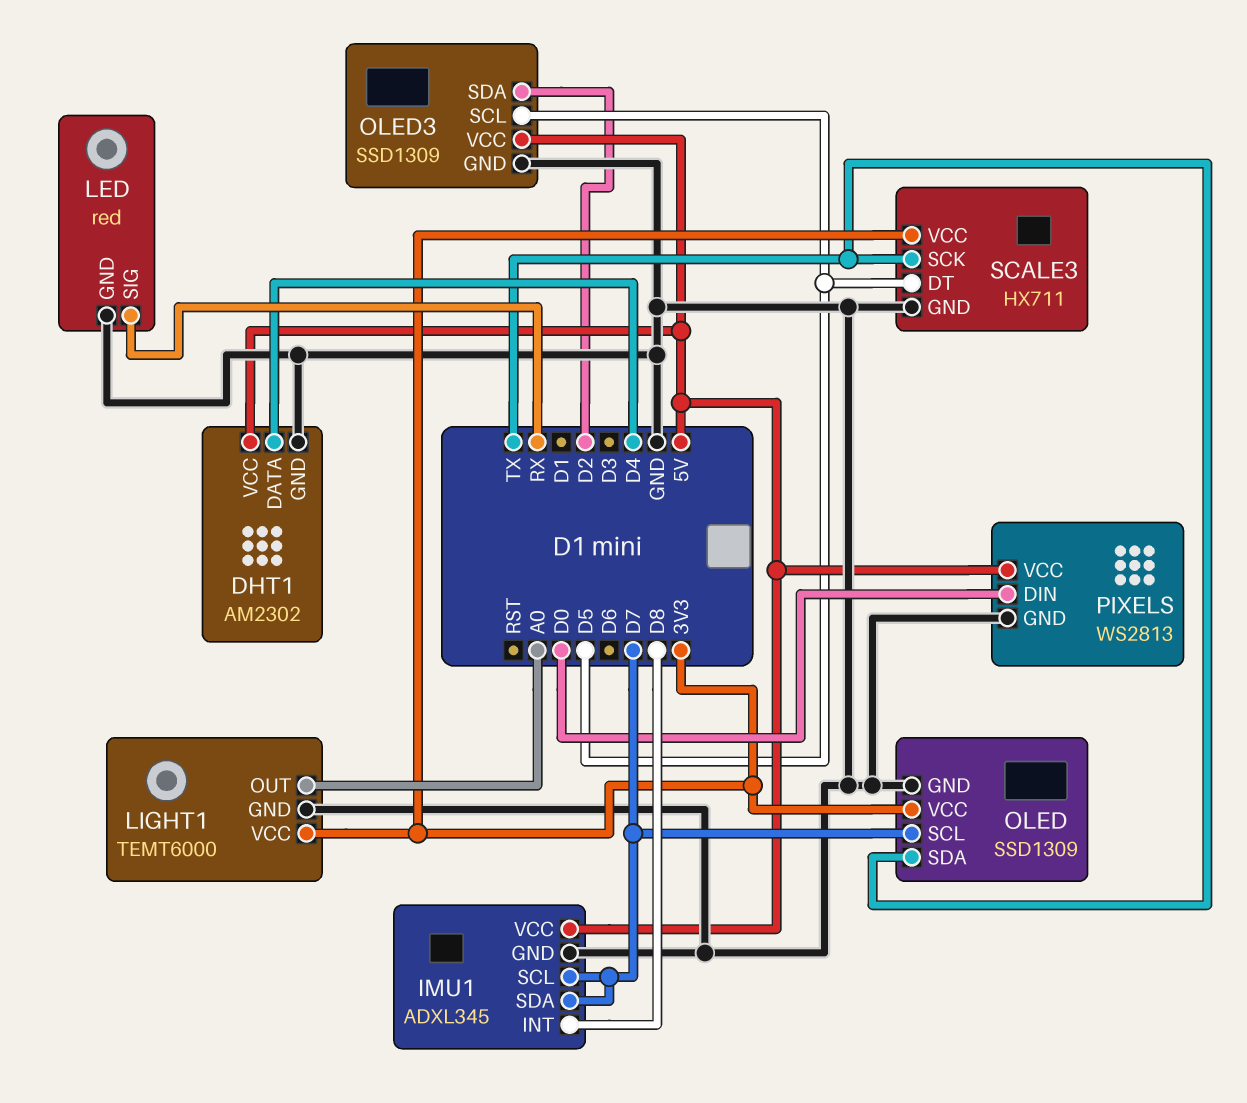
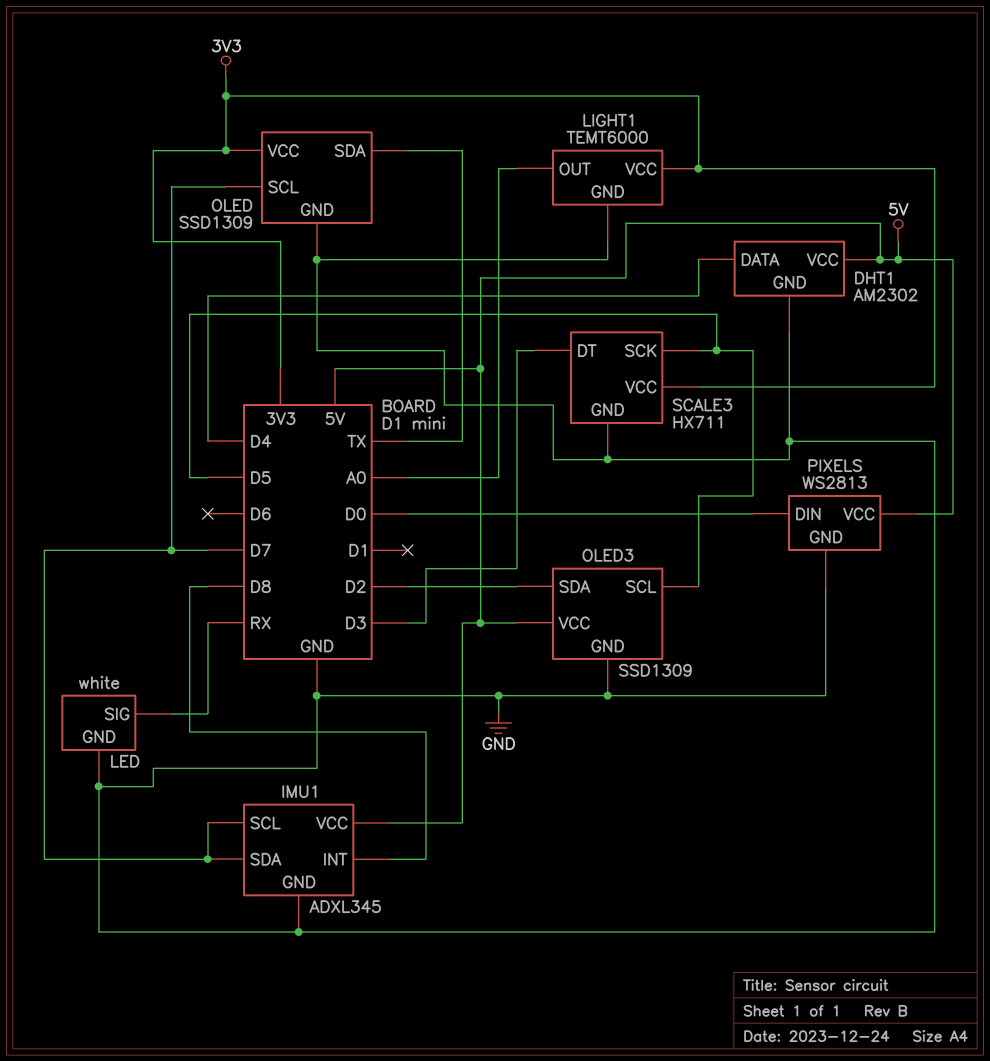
LED: red -> white
SCALE3 pin DT: D5 -> D3
SCALE3 pin SCK: TX -> D5

